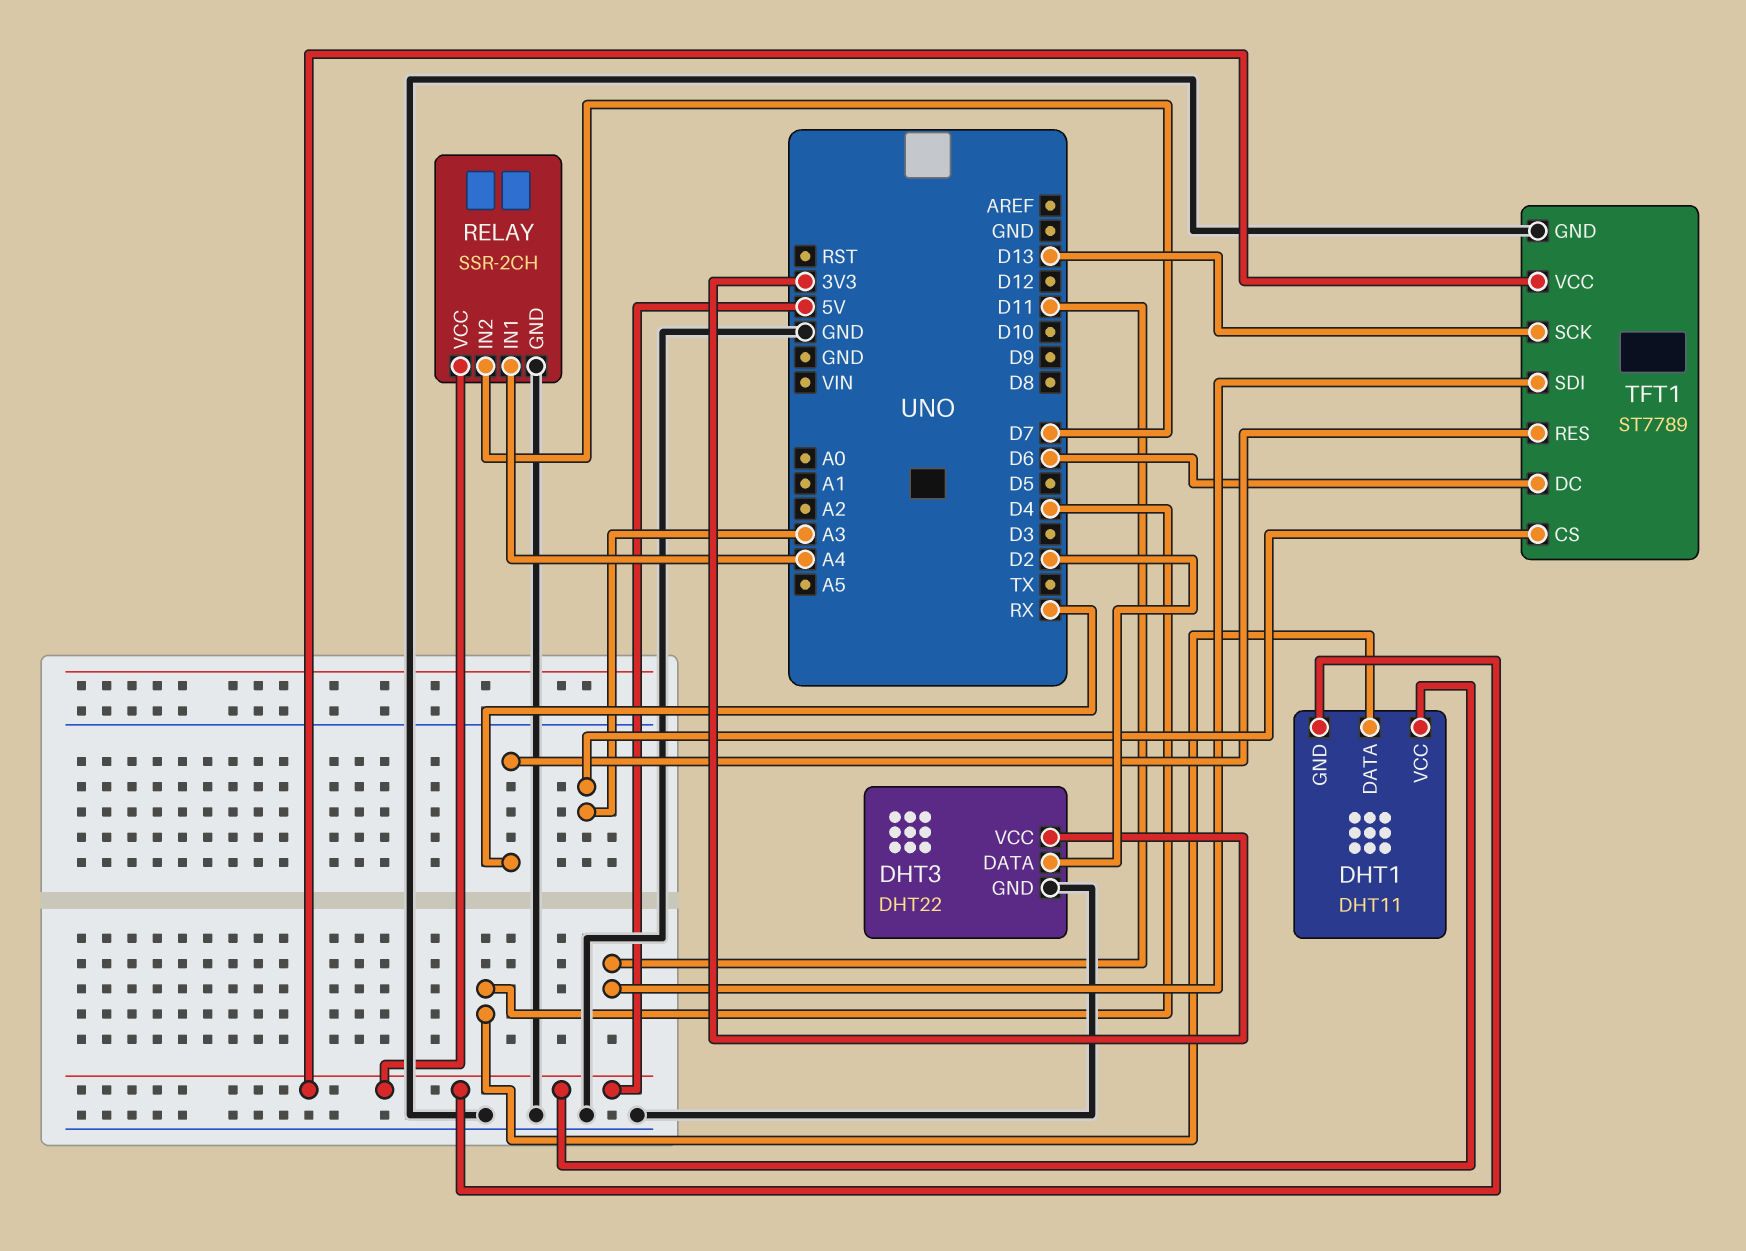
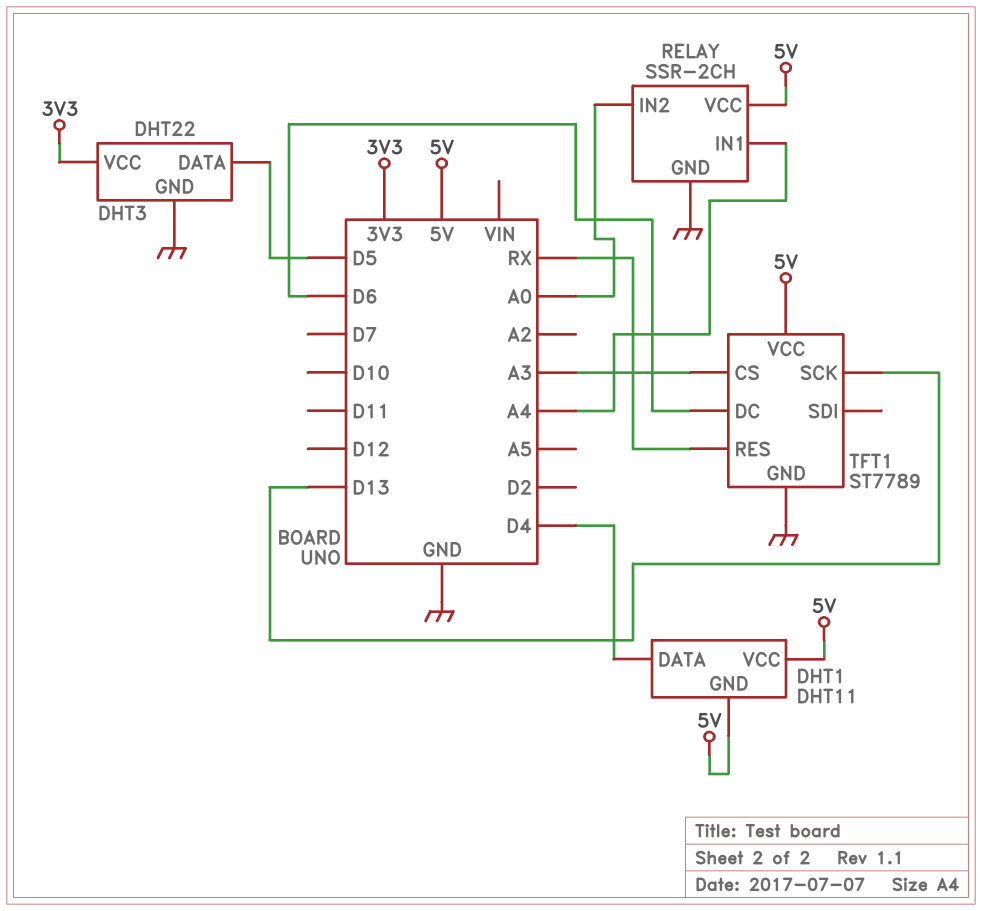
DHT3 pin DATA: D2 -> D5
RELAY pin IN2: D7 -> A0
TFT1 pin SDI: D11 -> none

